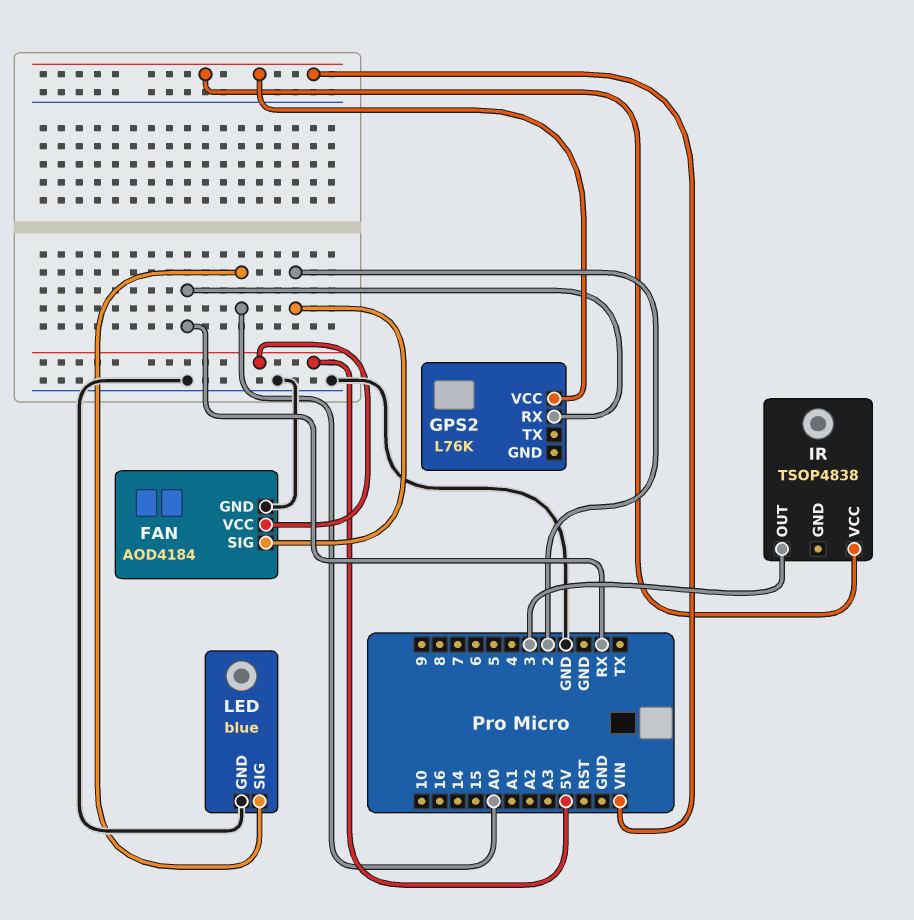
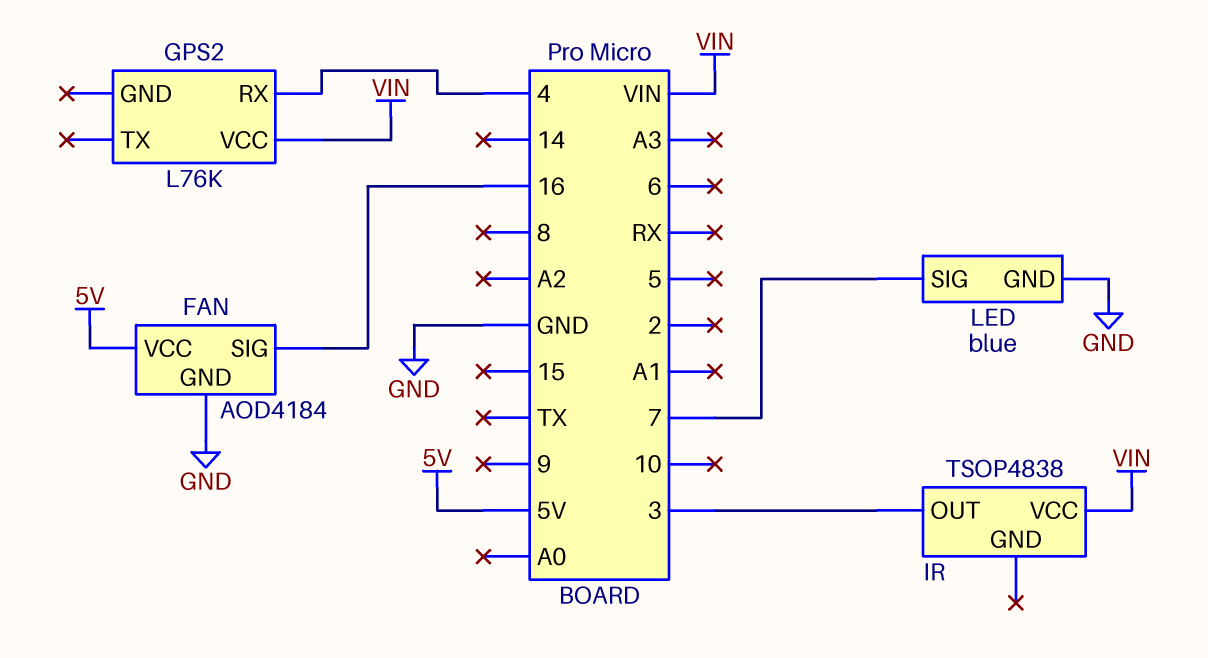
FAN pin SIG: 2 -> 16
GPS2 pin RX: RX -> 4
LED pin SIG: A0 -> 7

